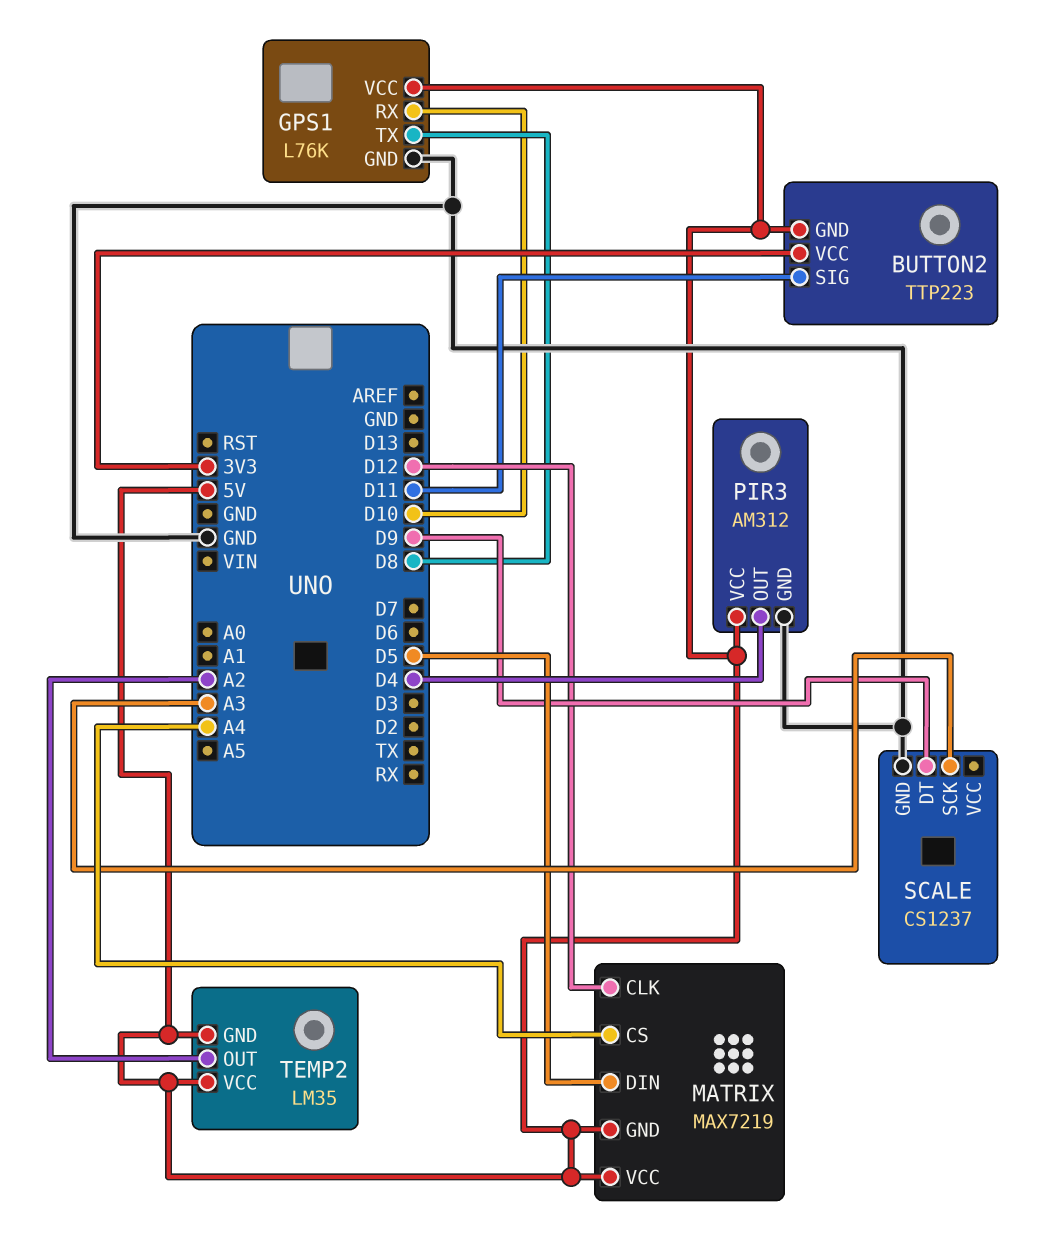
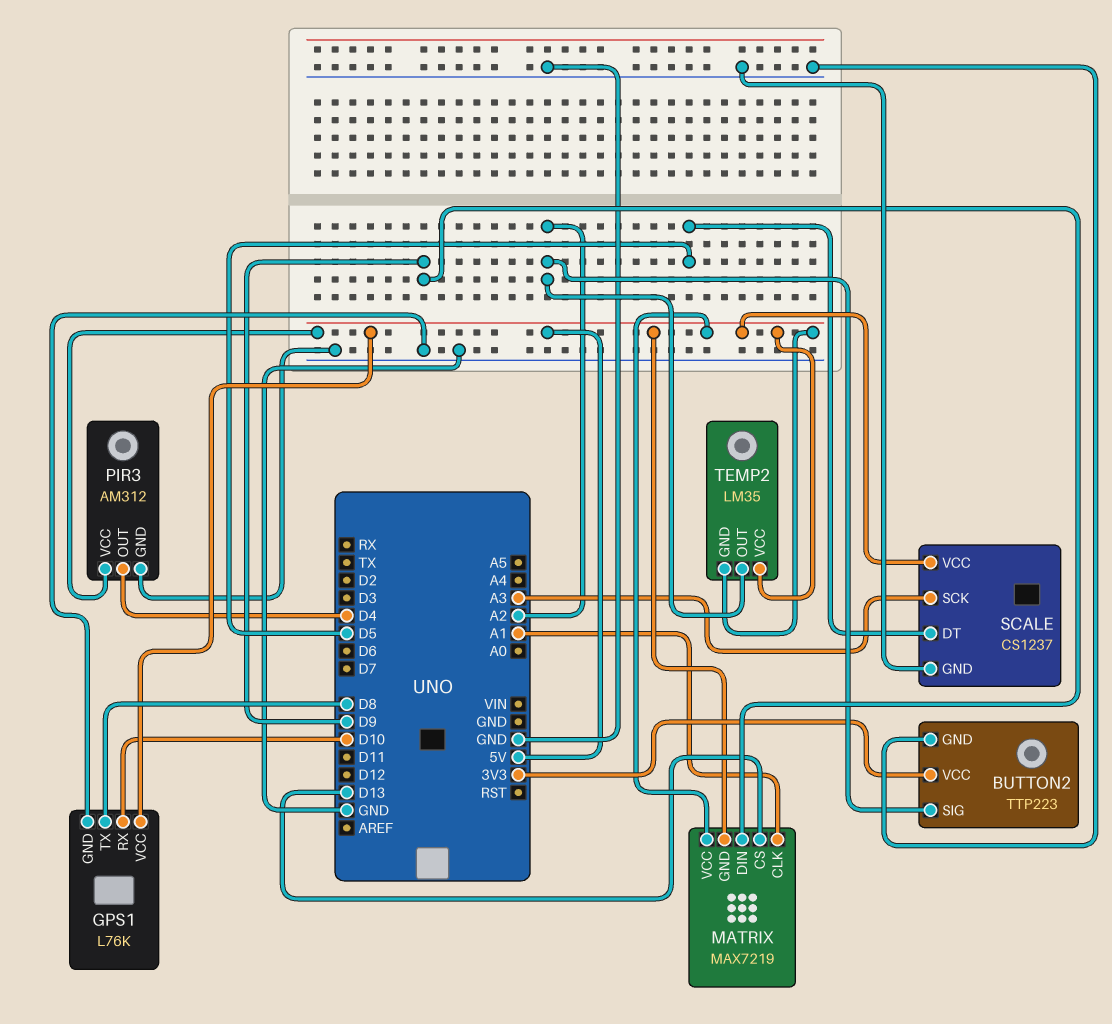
BUTTON2 pin GND: 5V -> GND
BUTTON2 pin SIG: D11 -> A2
MATRIX pin CLK: D12 -> A1
MATRIX pin CS: A4 -> D13
MATRIX pin DIN: D5 -> D9
SCALE pin DT: D9 -> D5
SCALE pin VCC: none -> 5V

